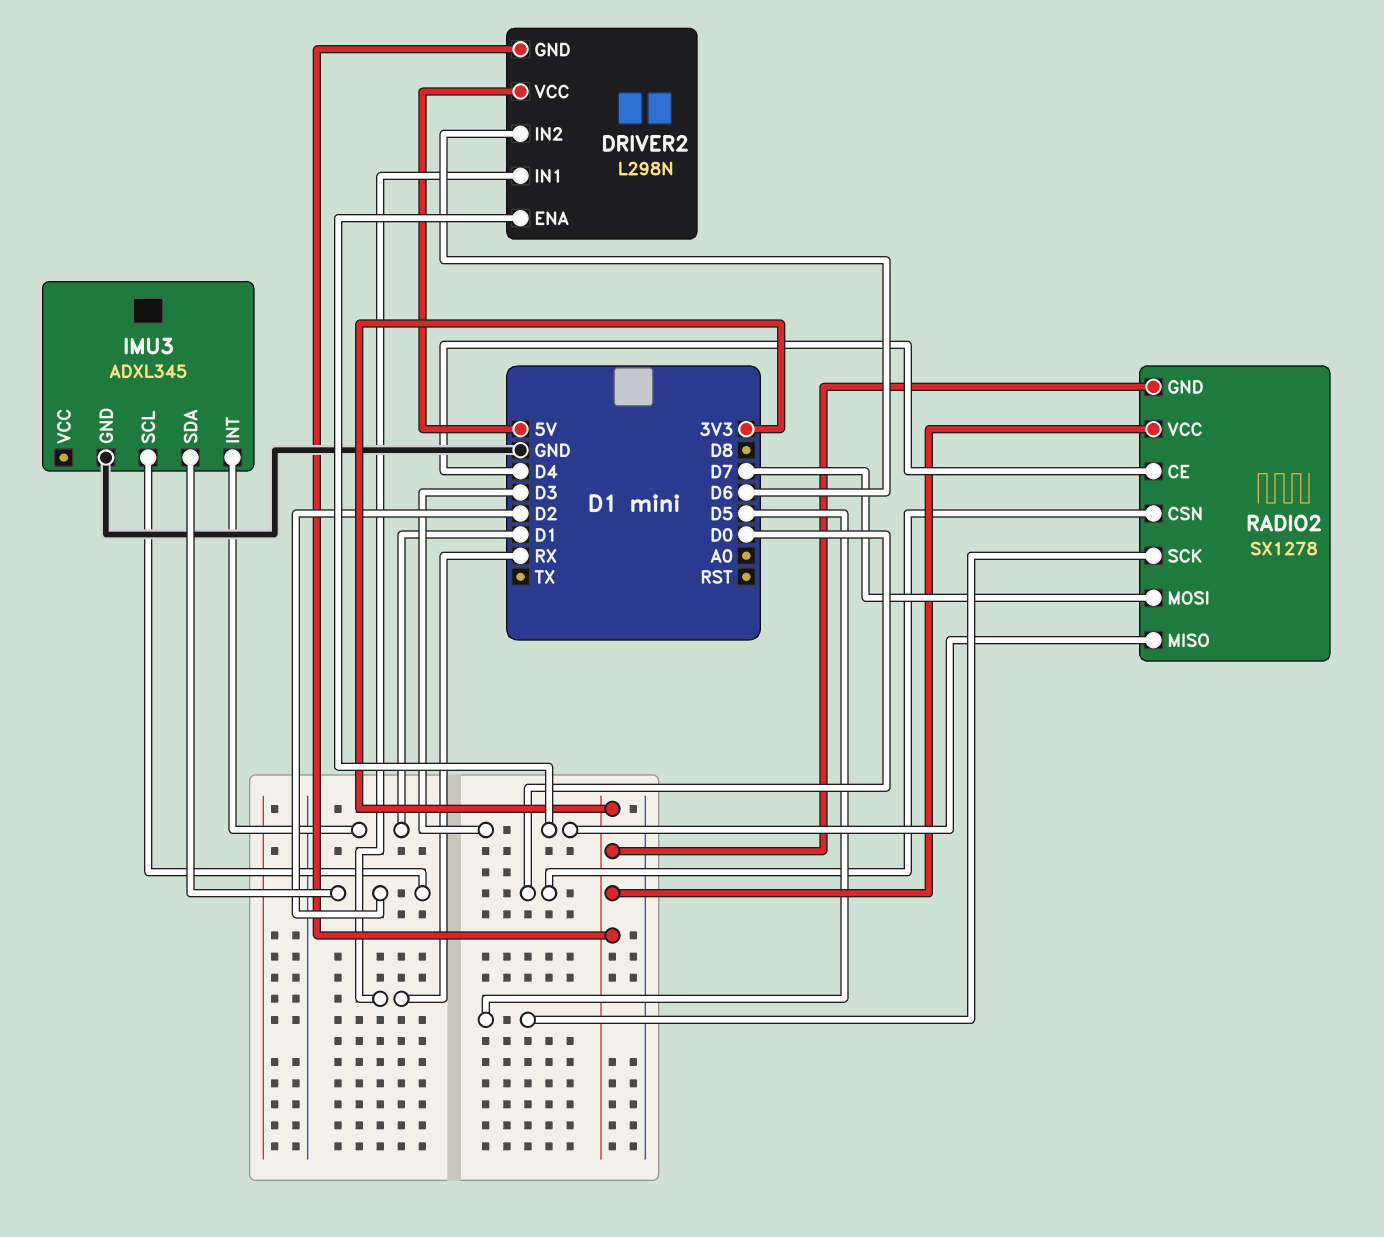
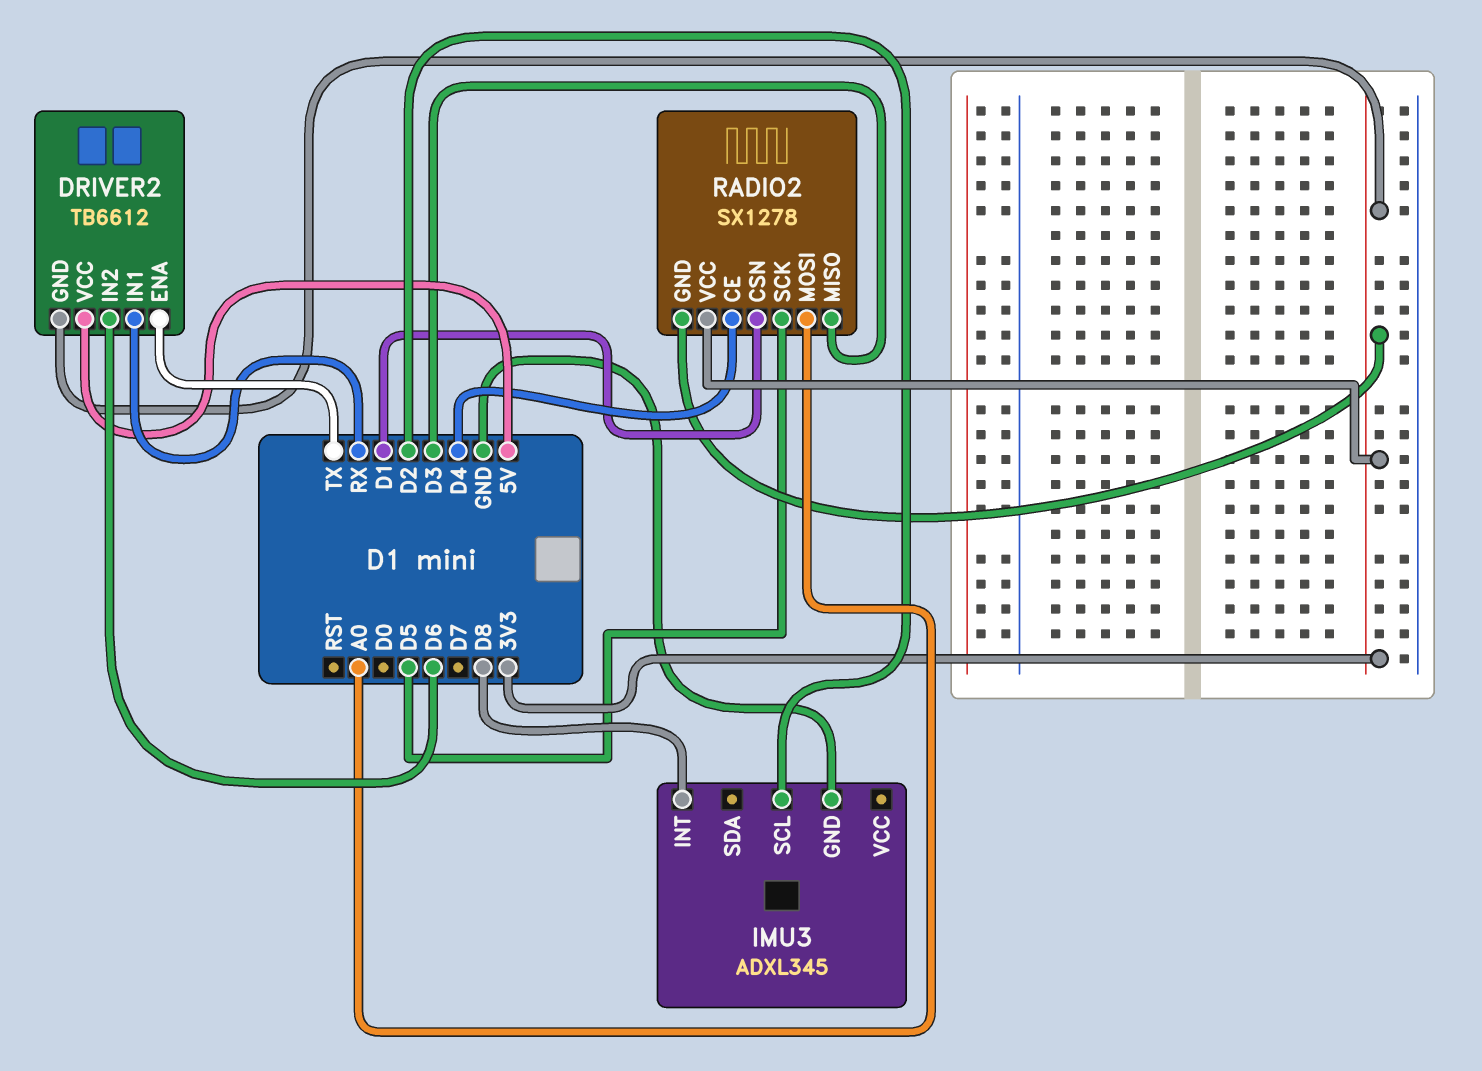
DRIVER2: L298N -> TB6612
DRIVER2 pin ENA: D3 -> TX
IMU3 pin INT: D1 -> D8
IMU3 pin SDA: D2 -> none
RADIO2 pin CSN: D0 -> D1
RADIO2 pin MOSI: D7 -> A0

